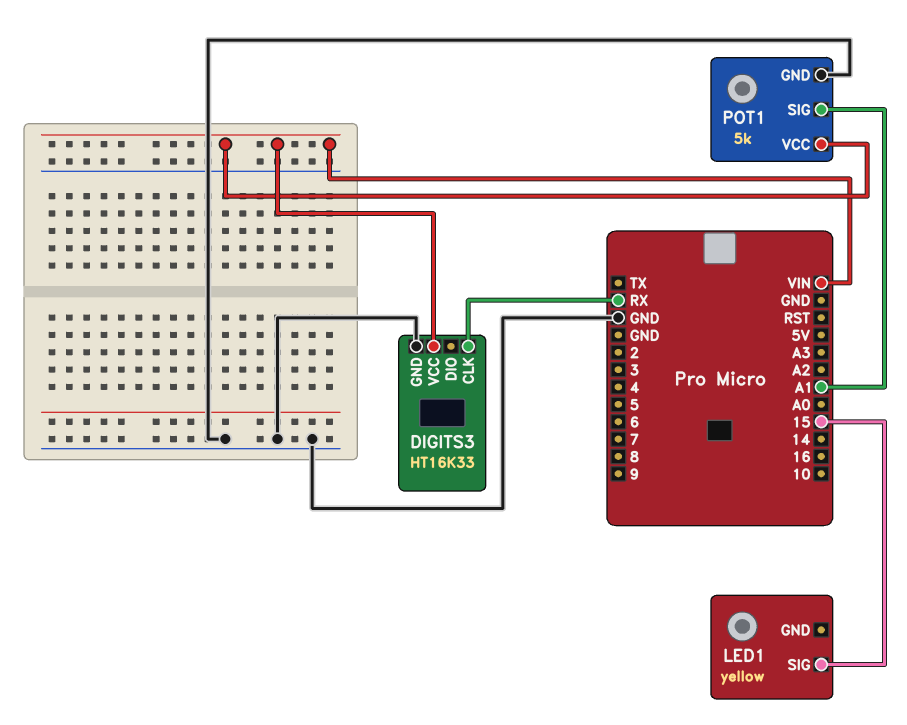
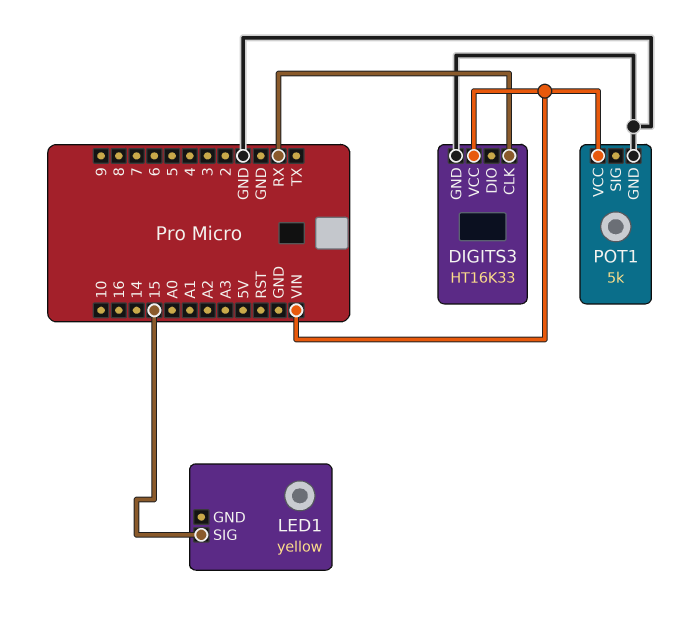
POT1 pin SIG: A1 -> none

